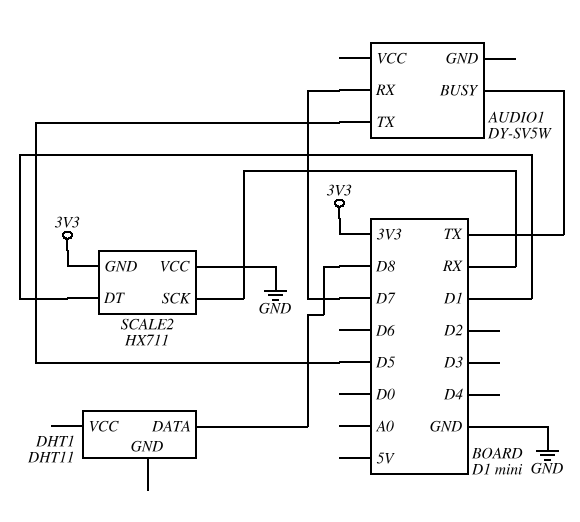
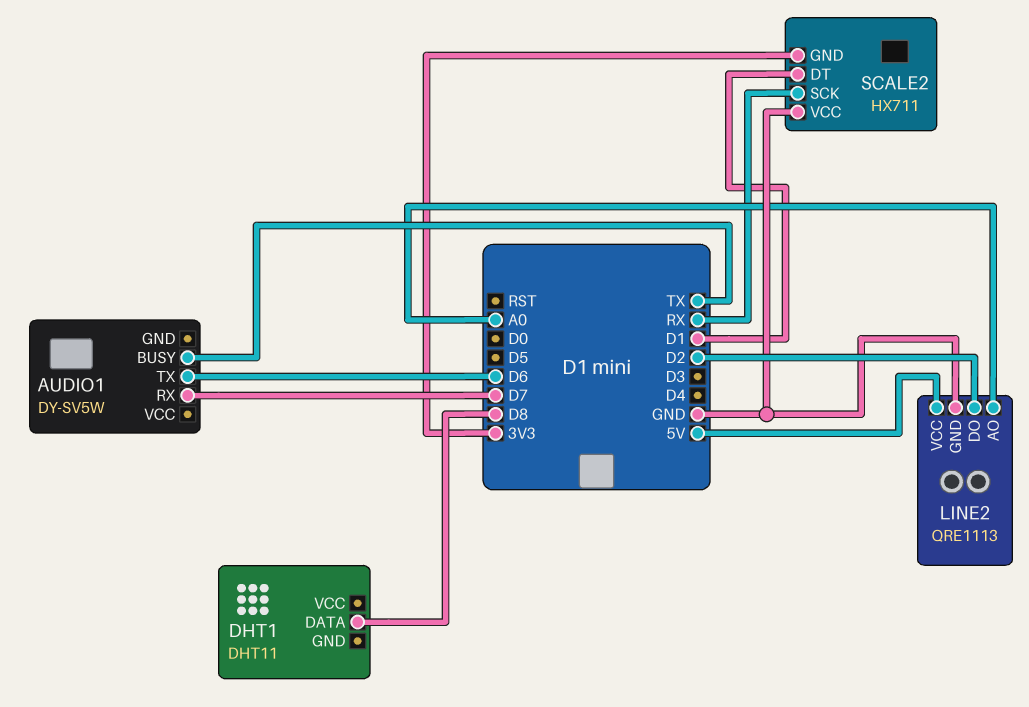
AUDIO1 pin TX: D5 -> D6
LINE2: none -> QRE1113
LINE2 pin AO: none -> A0
LINE2 pin DO: none -> D2
LINE2 pin GND: none -> GND
LINE2 pin VCC: none -> 5V

